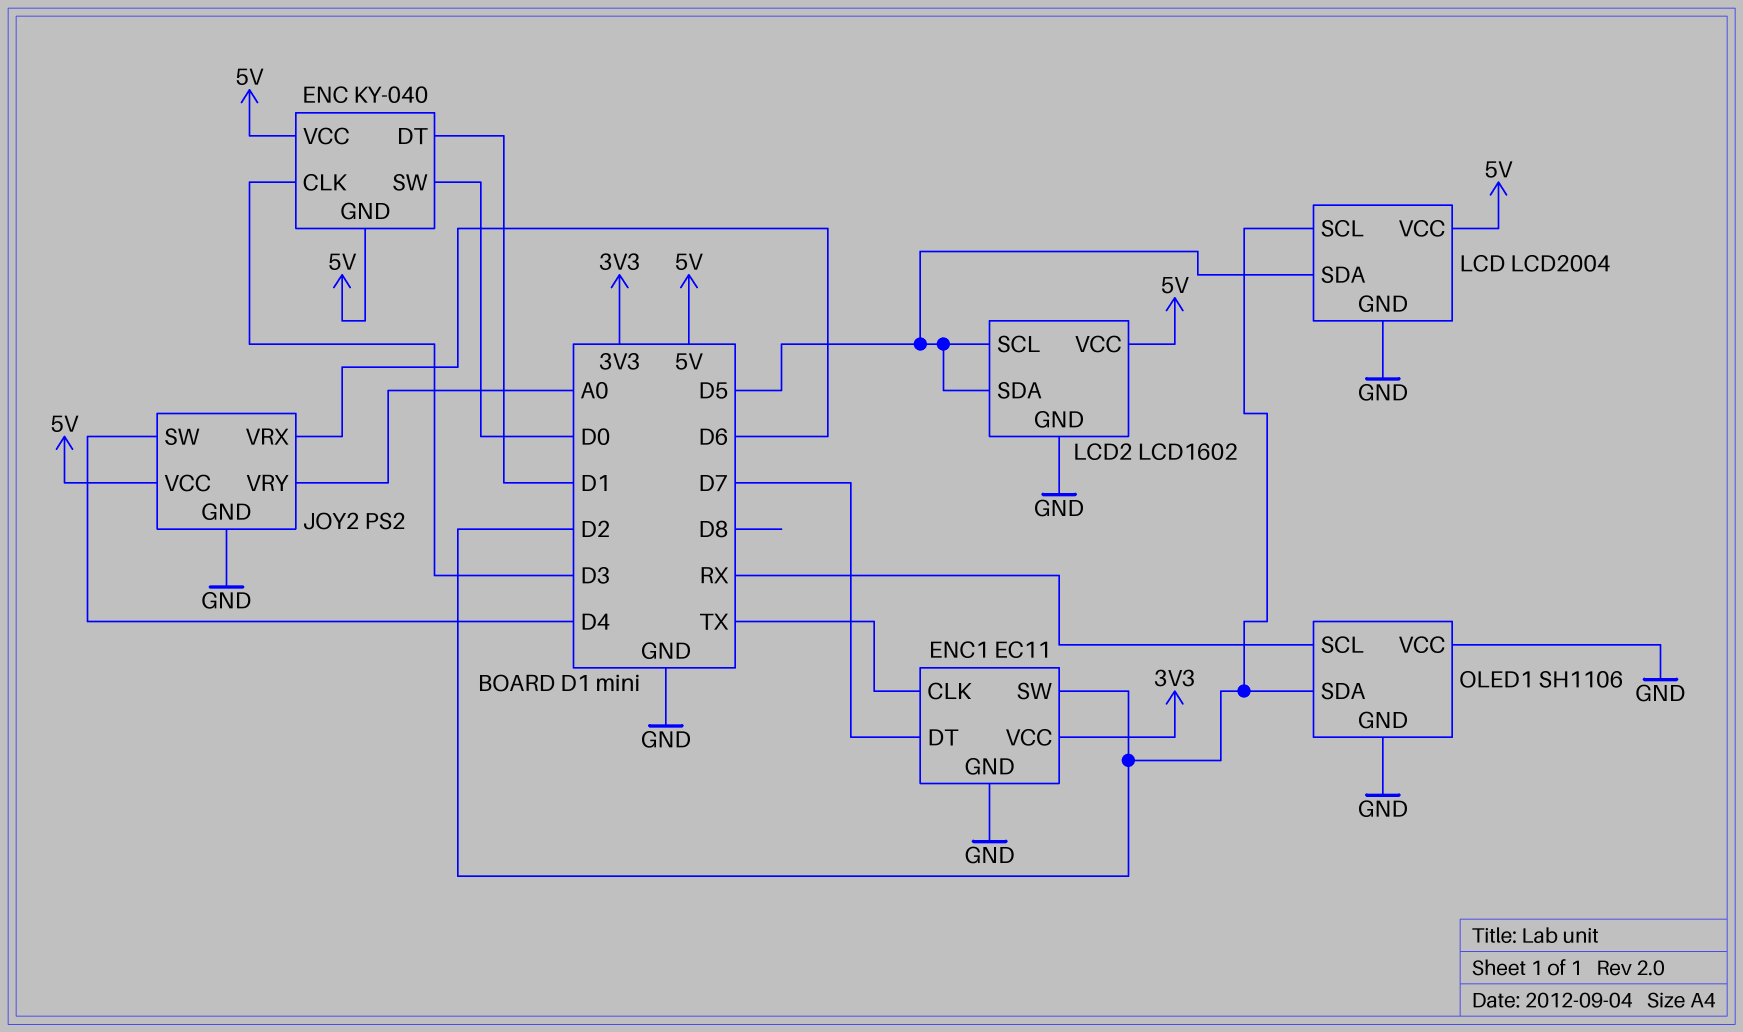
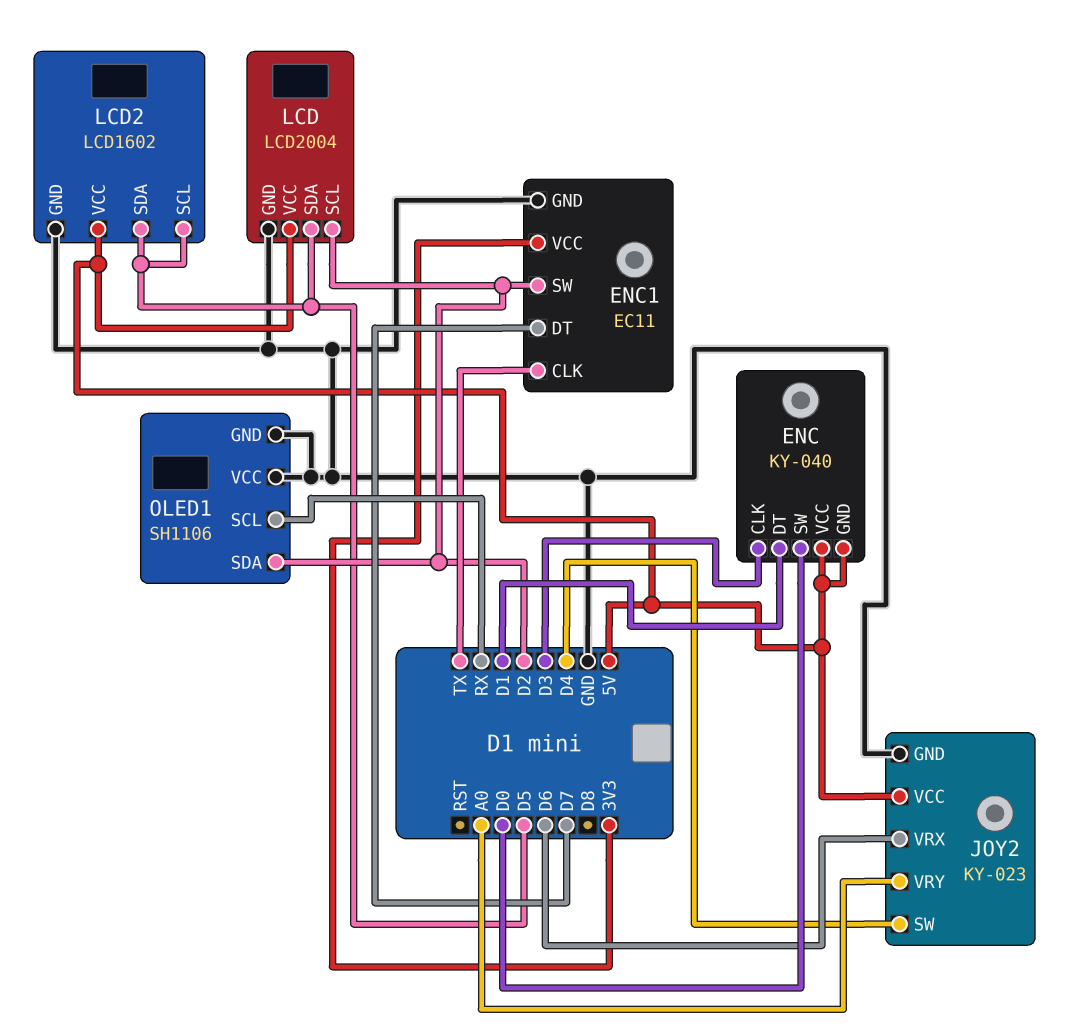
JOY2: PS2 -> KY-023

